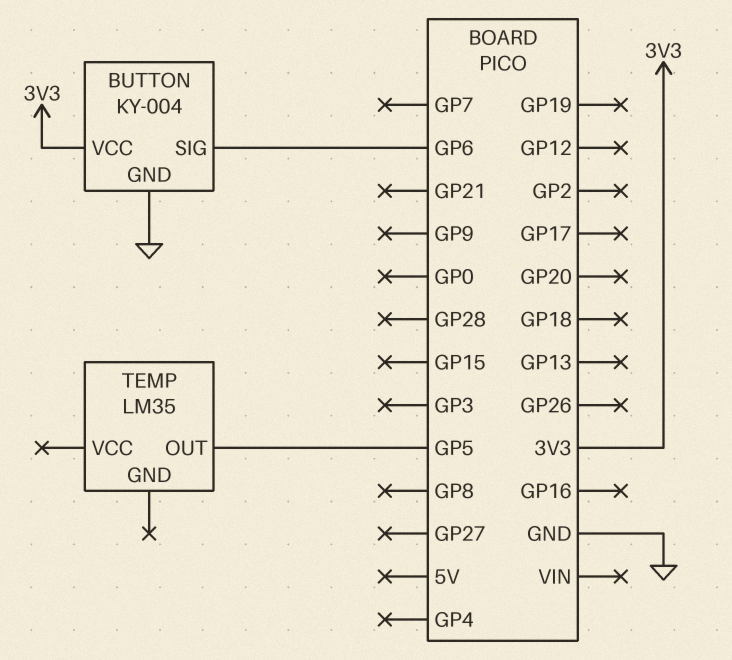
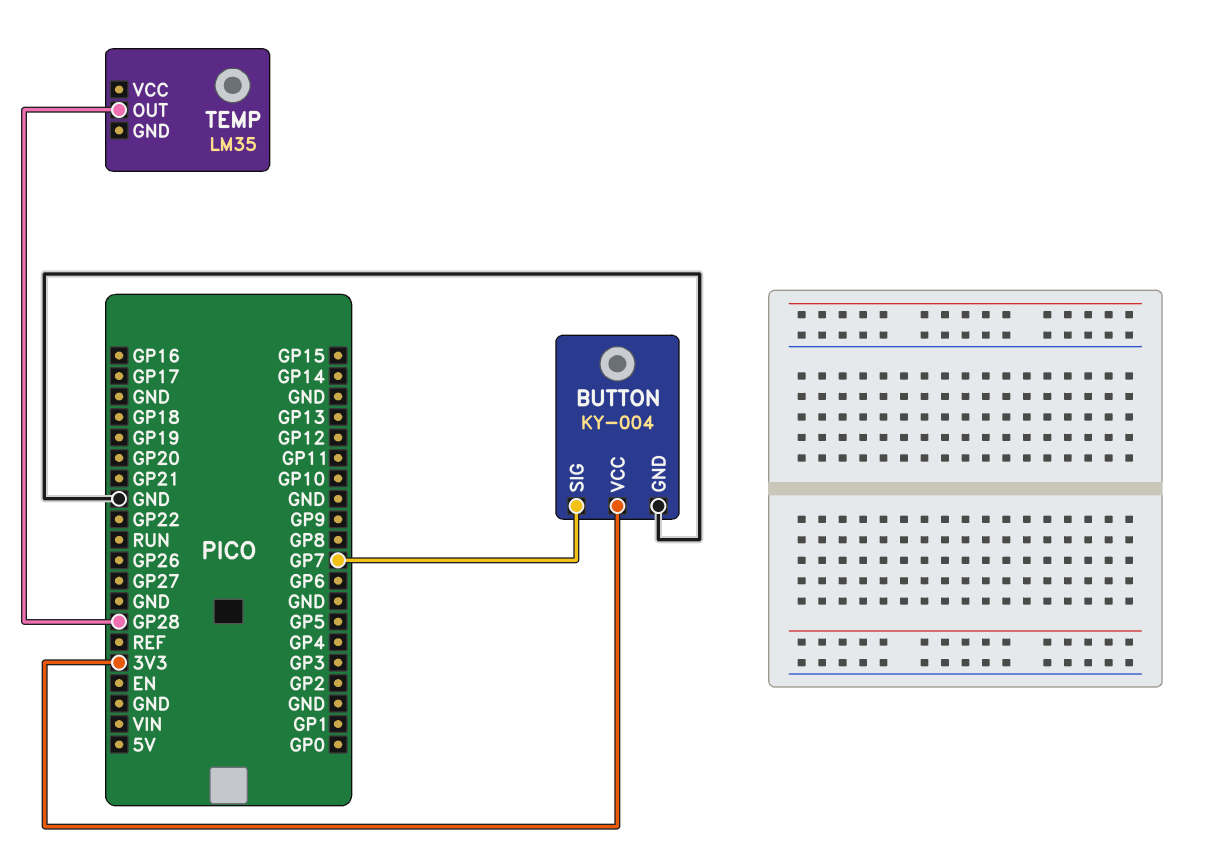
BUTTON pin SIG: GP6 -> GP7
TEMP pin OUT: GP5 -> GP28

